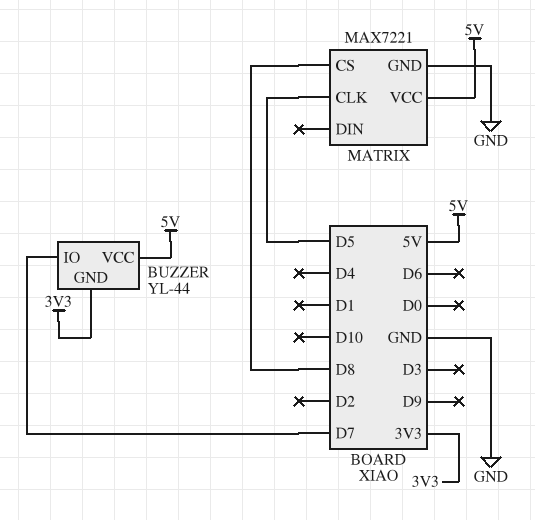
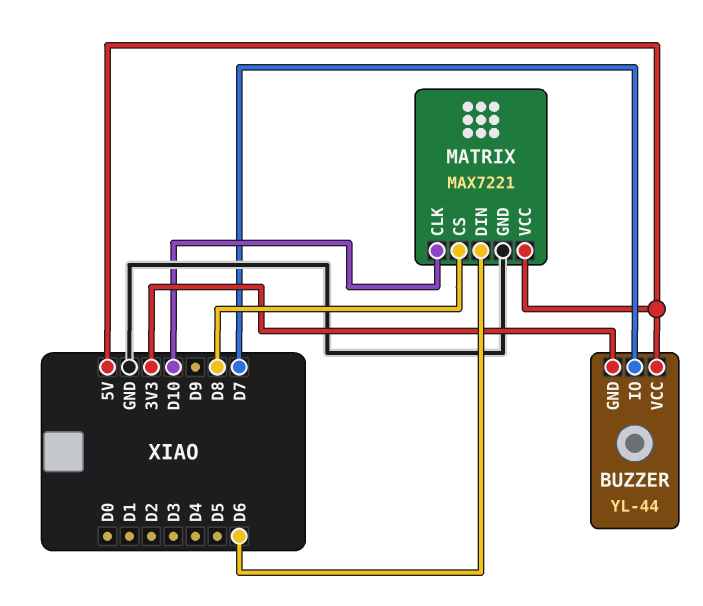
MATRIX pin CLK: D5 -> D10
MATRIX pin DIN: none -> D6

